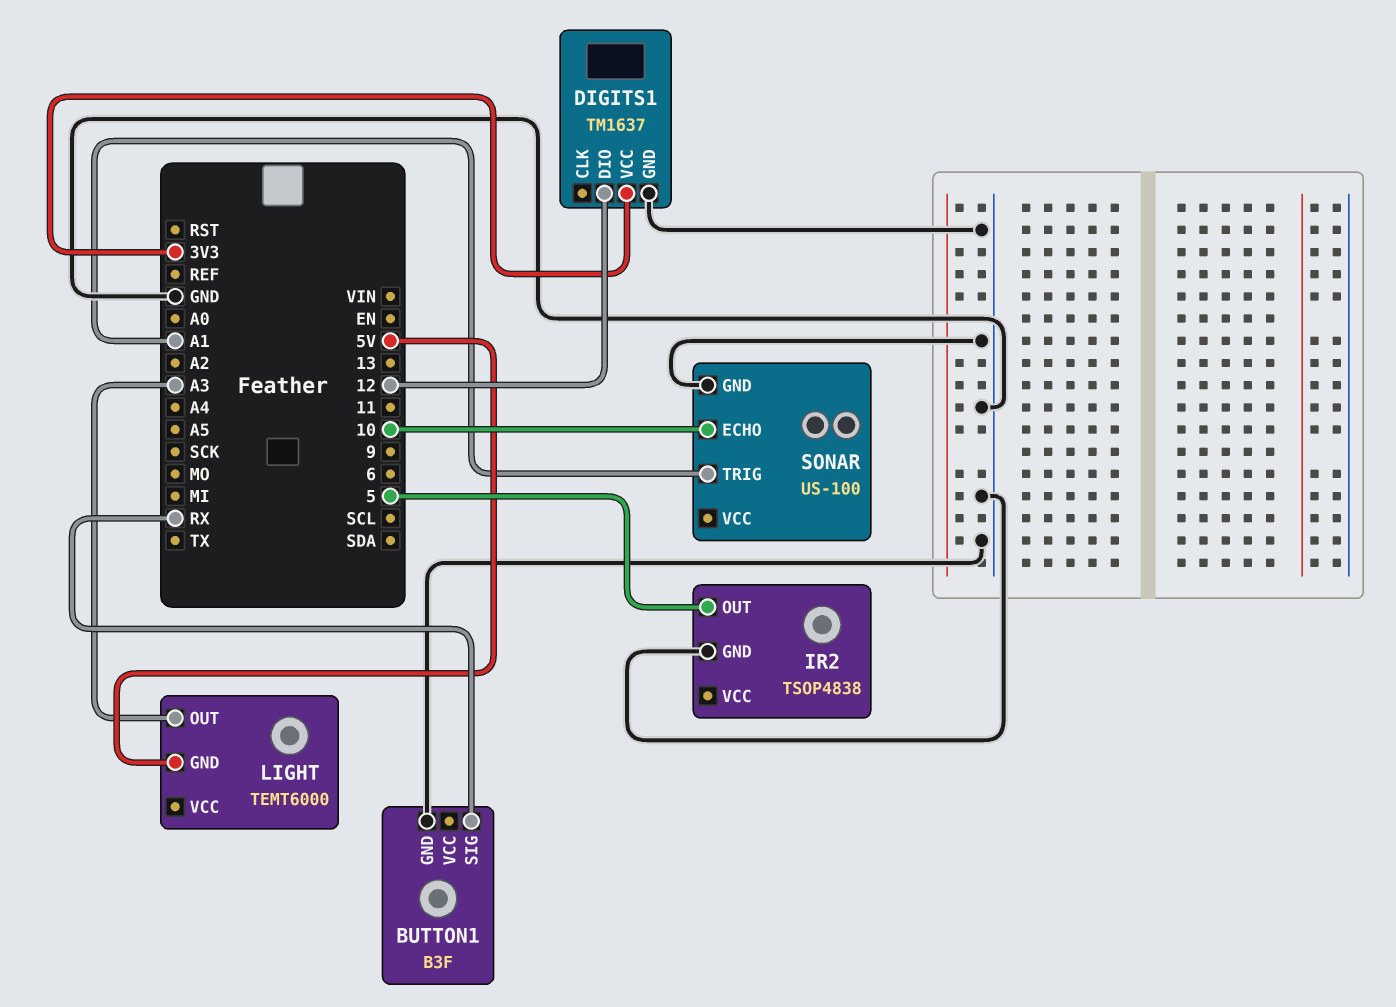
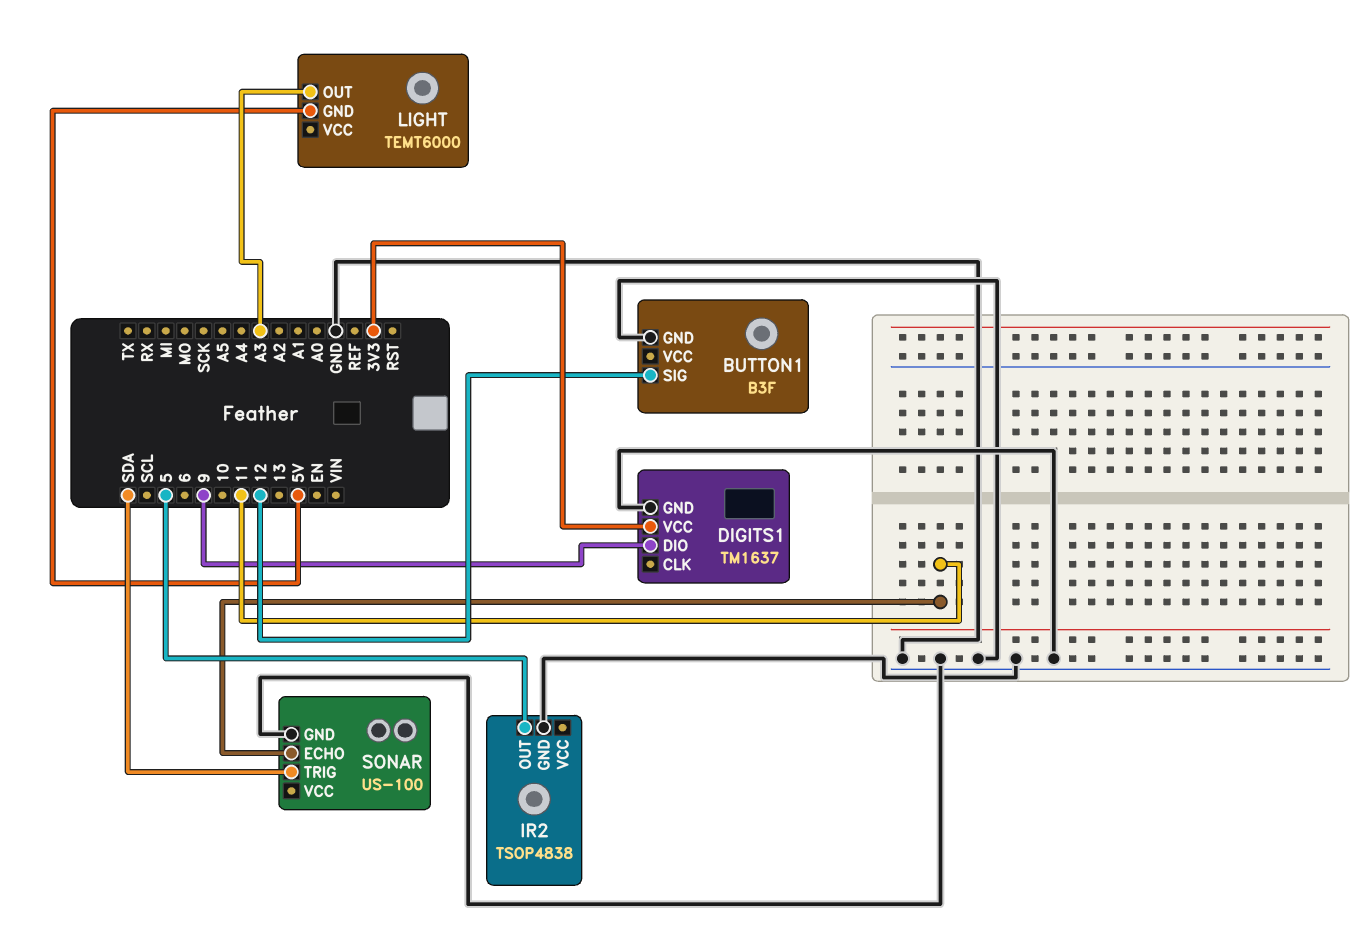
BUTTON1 pin SIG: RX -> 12
DIGITS1 pin DIO: 12 -> 9
SONAR pin ECHO: 10 -> 11
SONAR pin TRIG: A1 -> SDA

